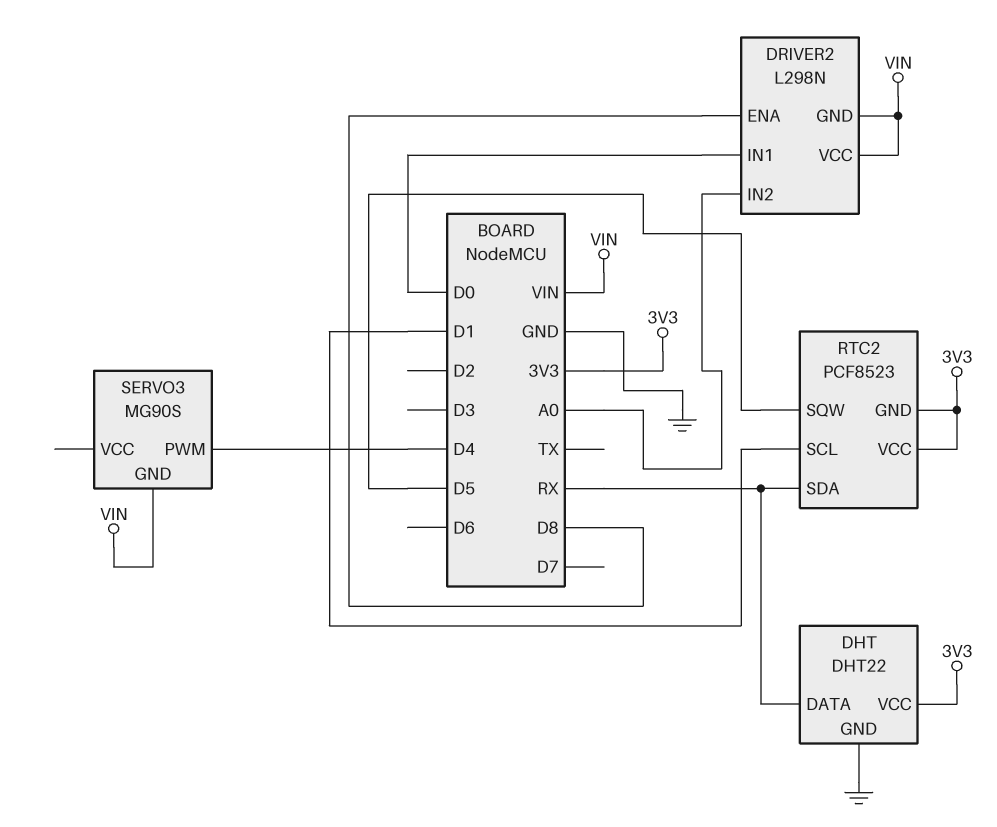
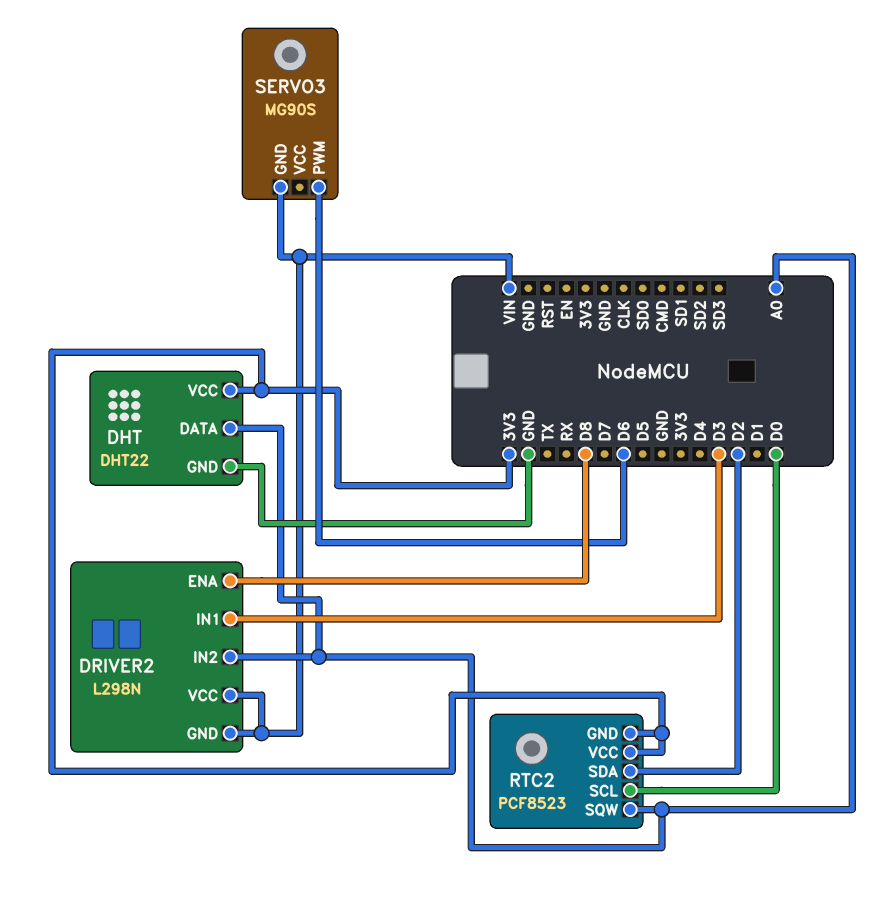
DHT pin DATA: RX -> A0
DRIVER2 pin IN1: D0 -> D3
RTC2 pin SCL: D1 -> D0
RTC2 pin SDA: RX -> D2
RTC2 pin SQW: D5 -> A0
SERVO3 pin PWM: D4 -> D6

